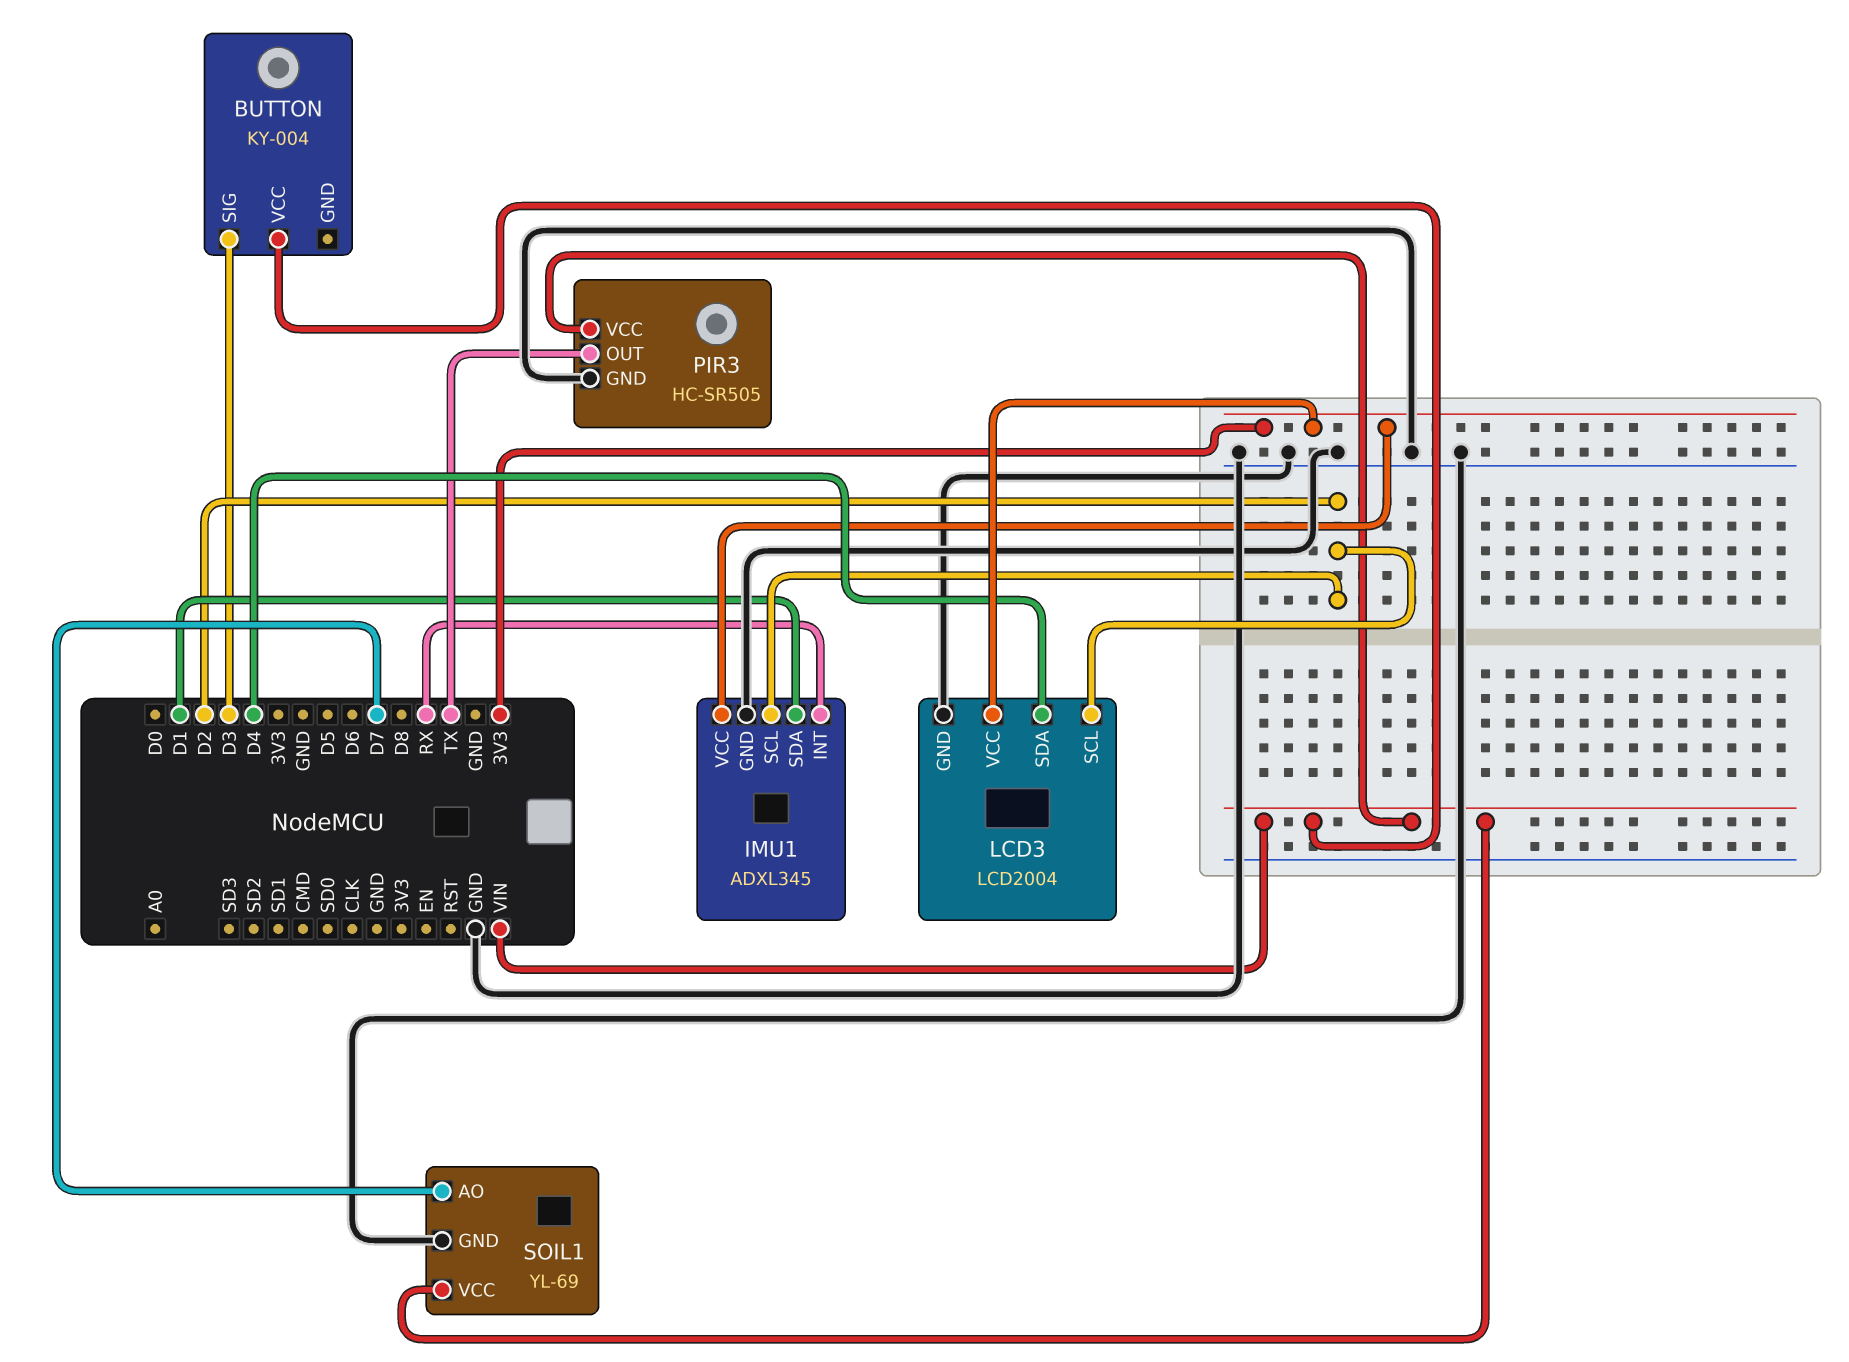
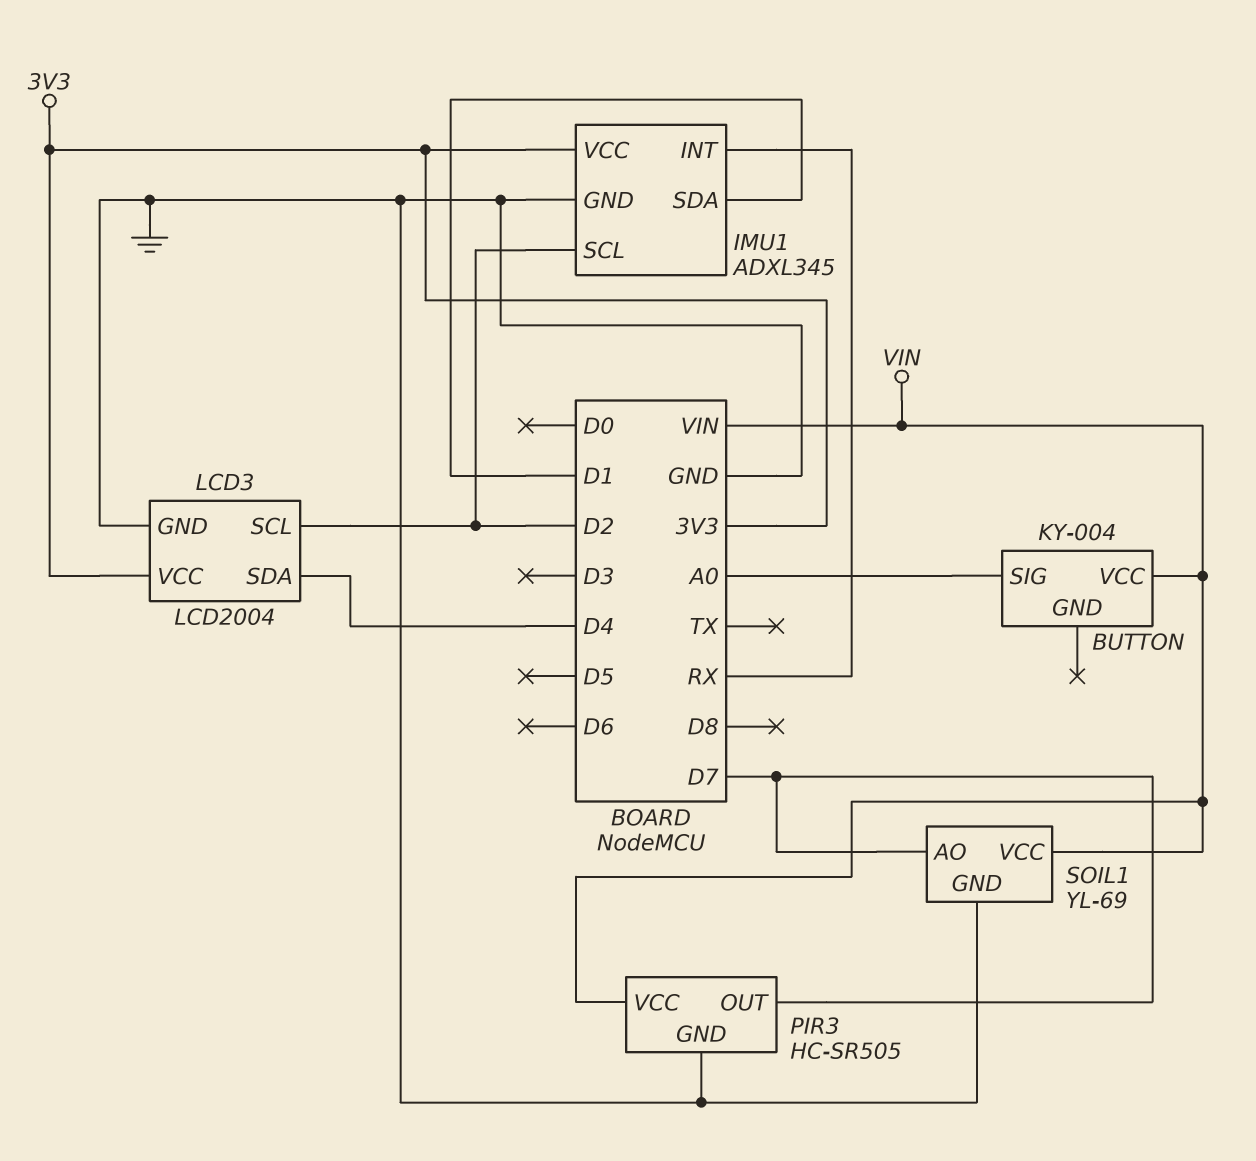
BUTTON pin SIG: D3 -> A0
PIR3 pin OUT: TX -> D7

